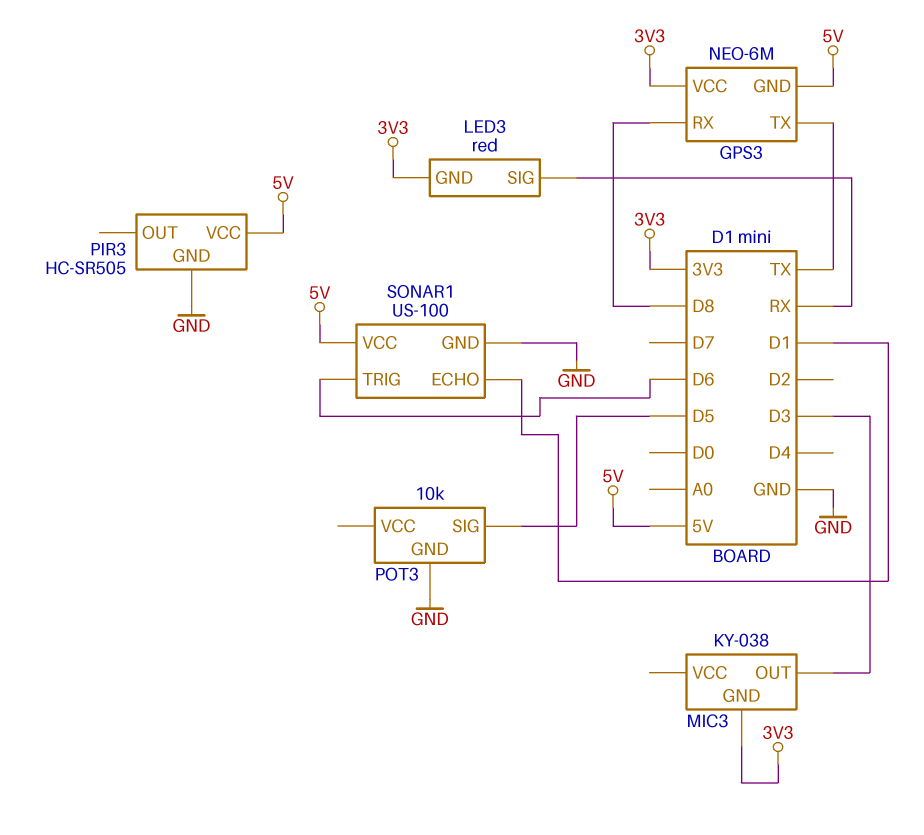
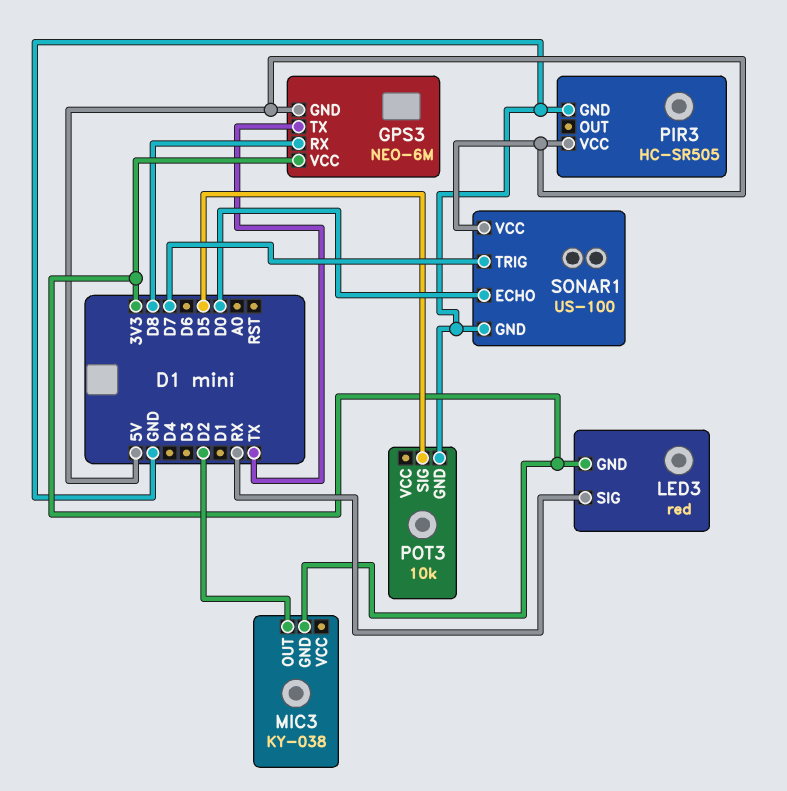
MIC3 pin OUT: D3 -> D2
SONAR1 pin ECHO: D1 -> D0
SONAR1 pin TRIG: D6 -> D7

